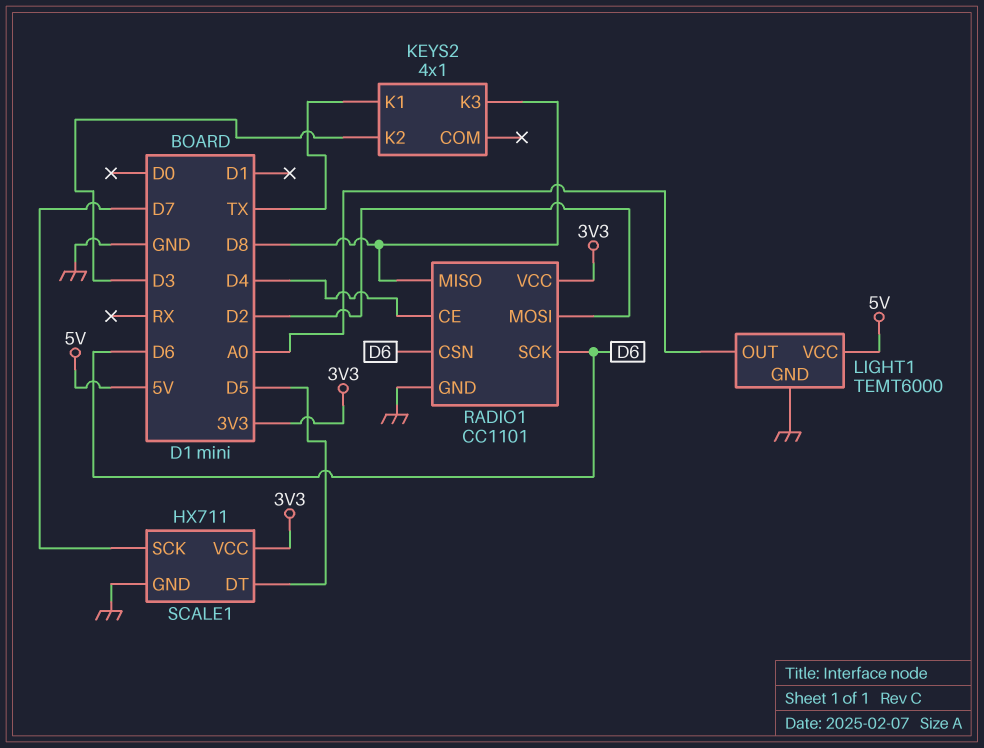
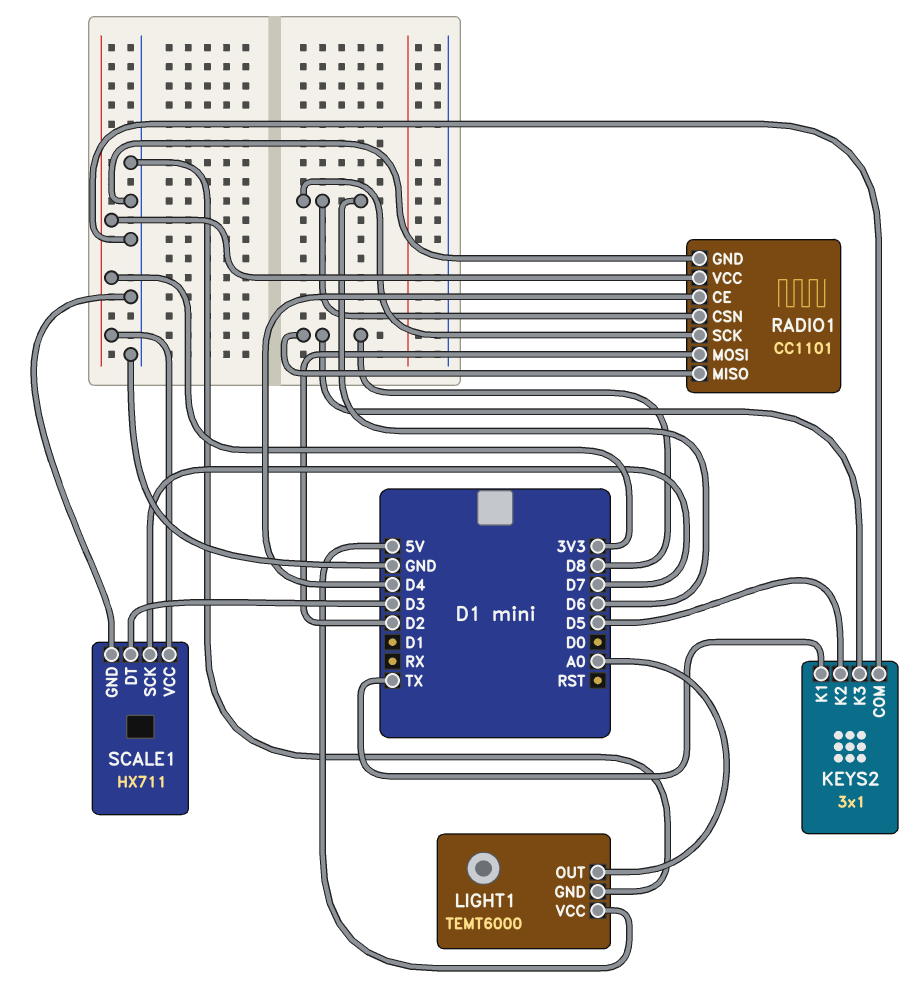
KEYS2: 4x1 -> 3x1
KEYS2 pin COM: none -> GND
KEYS2 pin K2: D3 -> D5
SCALE1 pin DT: D5 -> D3

